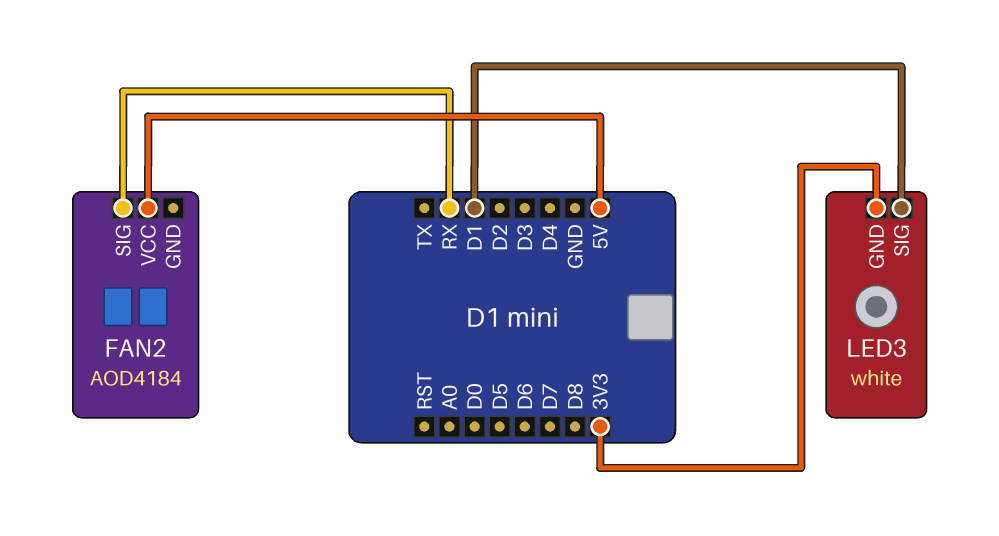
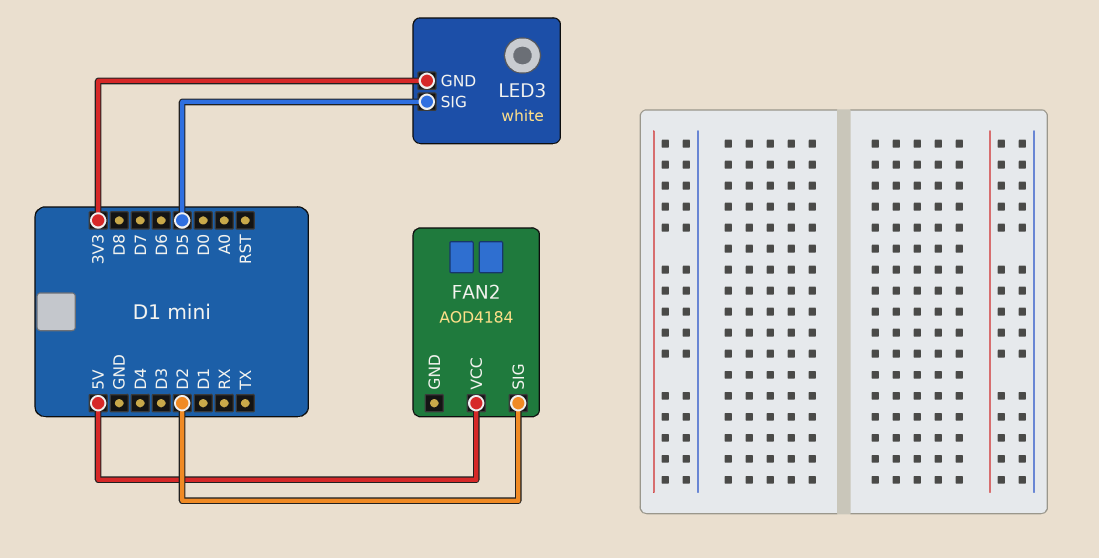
FAN2 pin SIG: RX -> D2
LED3 pin SIG: D1 -> D5

